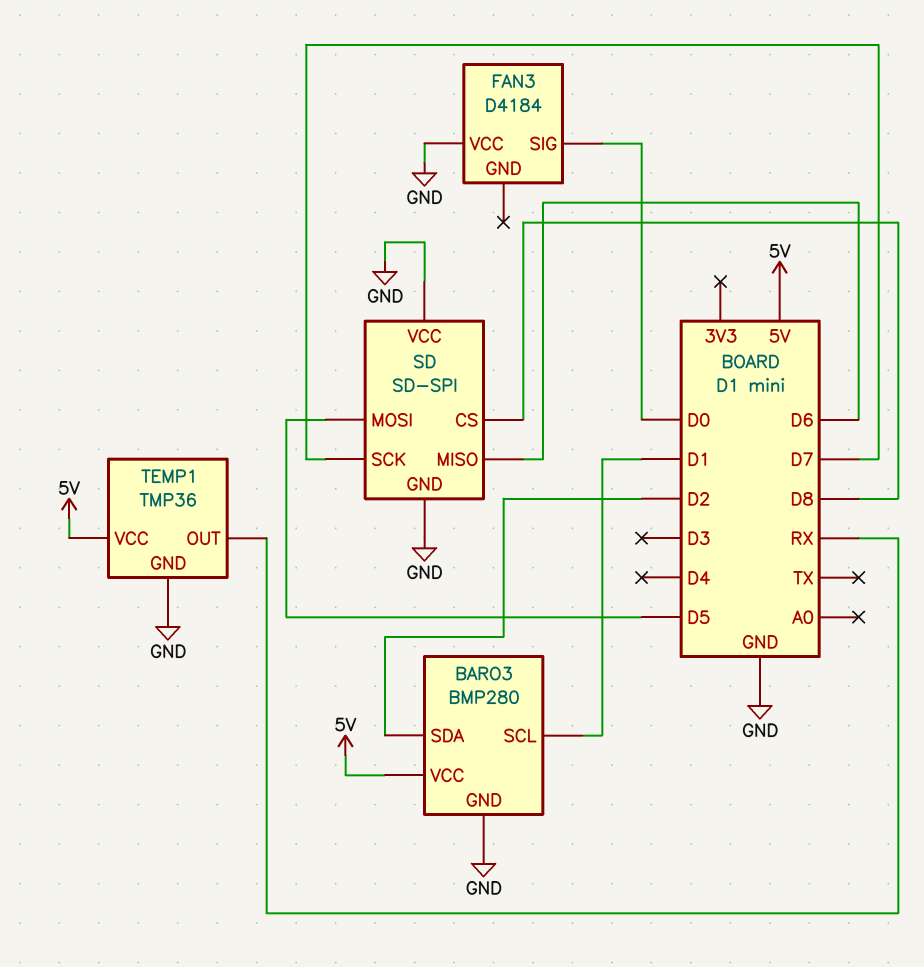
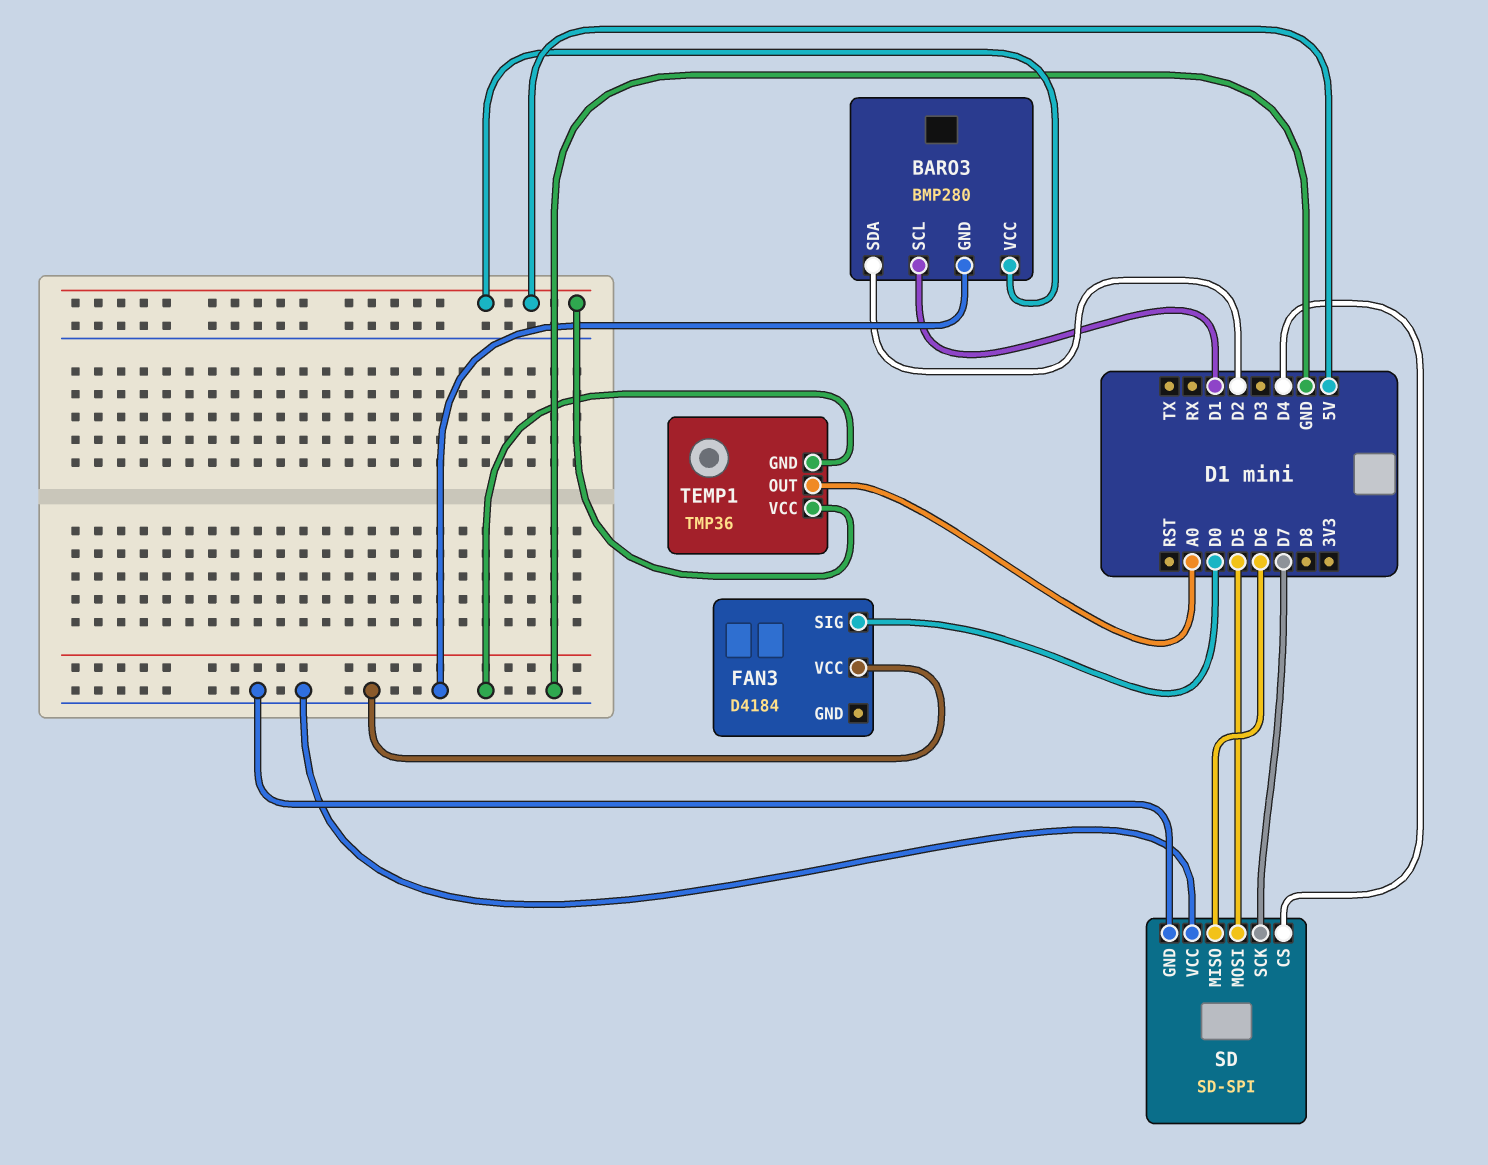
SD pin CS: D8 -> D4
TEMP1 pin OUT: RX -> A0

